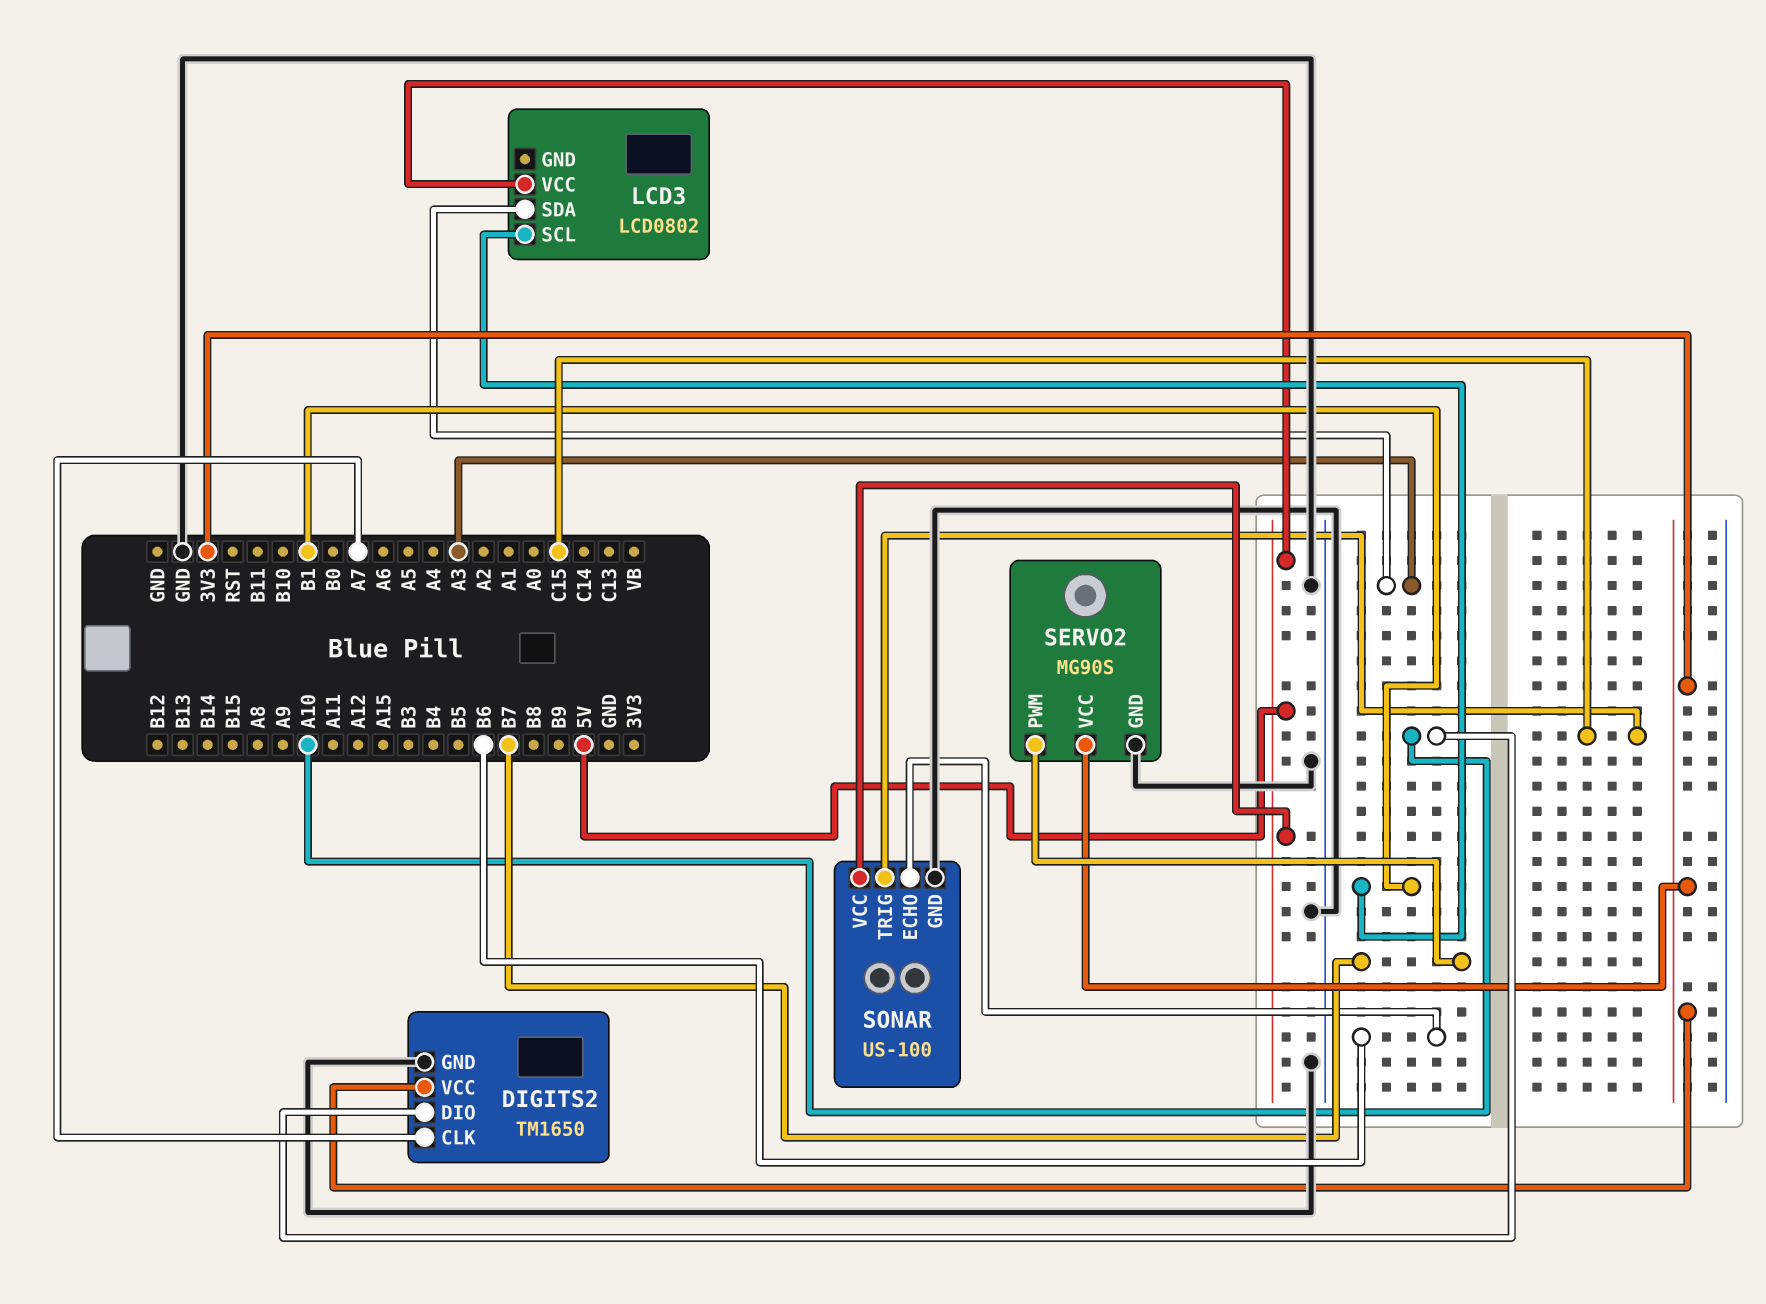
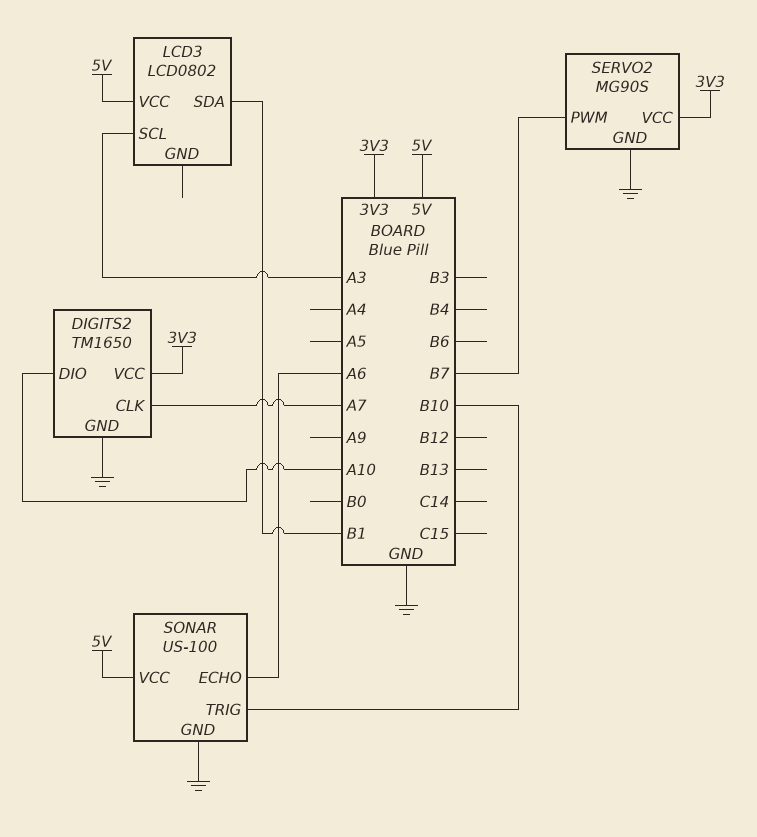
LCD3 pin SCL: B1 -> A3
LCD3 pin SDA: A3 -> B1
SONAR pin ECHO: B6 -> A6
SONAR pin TRIG: C15 -> B10

